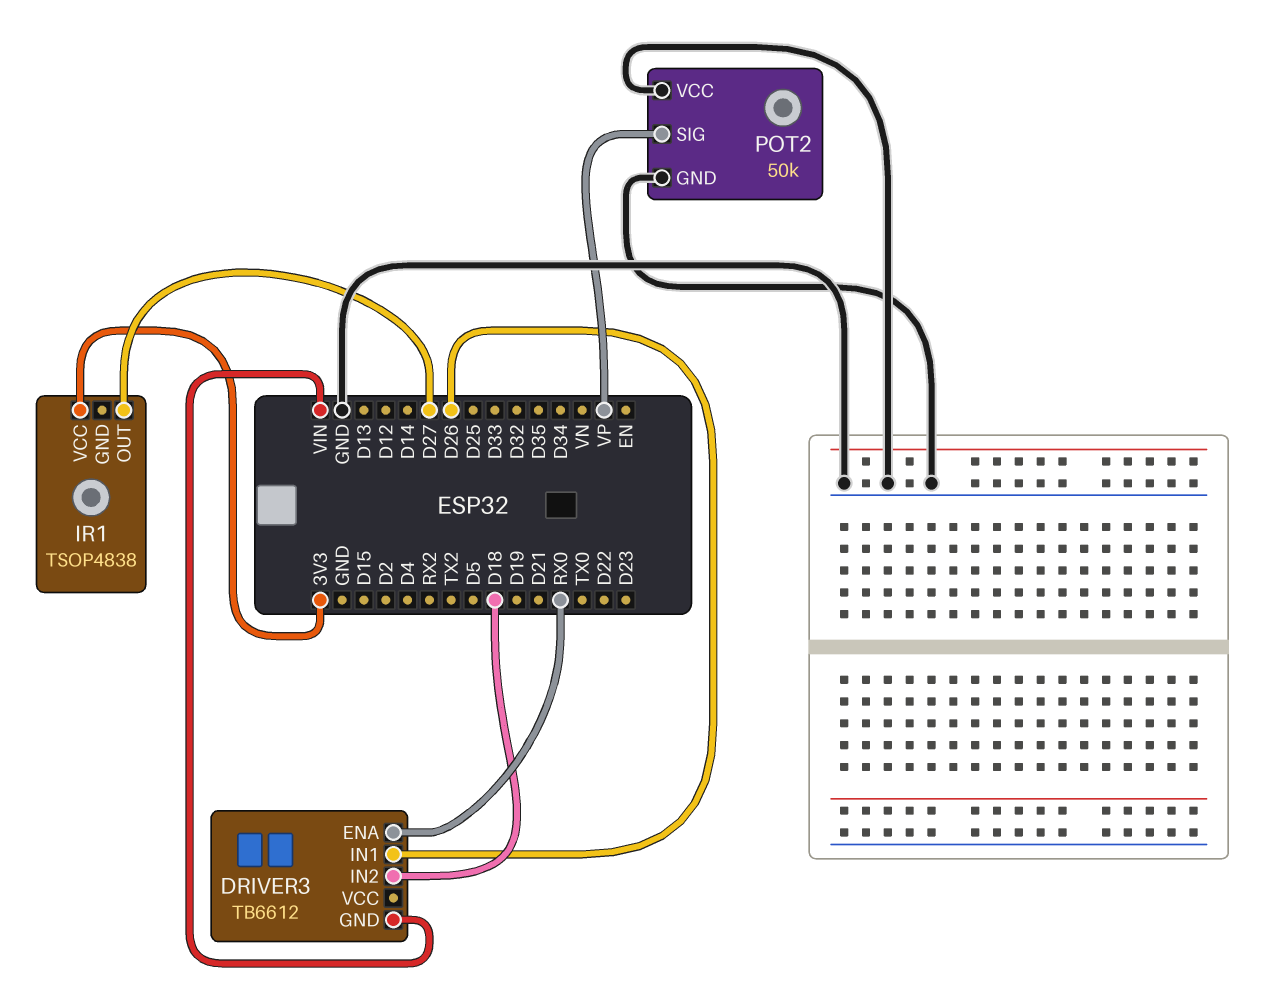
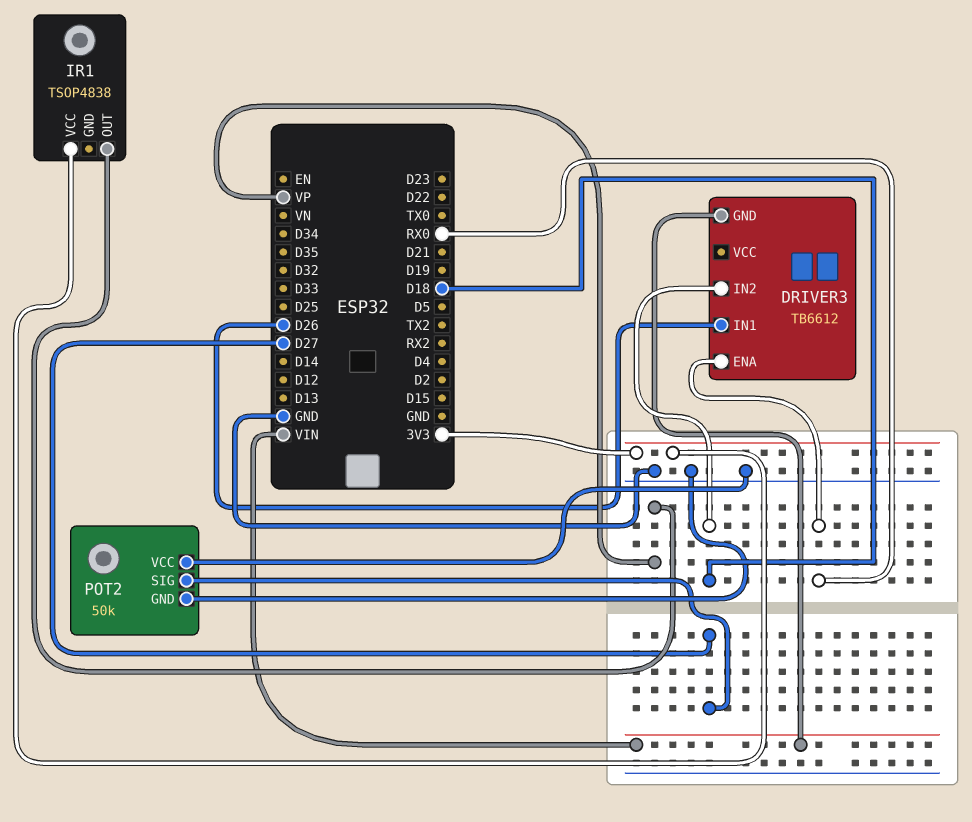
IR1 pin OUT: D27 -> VP
POT2 pin SIG: VP -> D27

